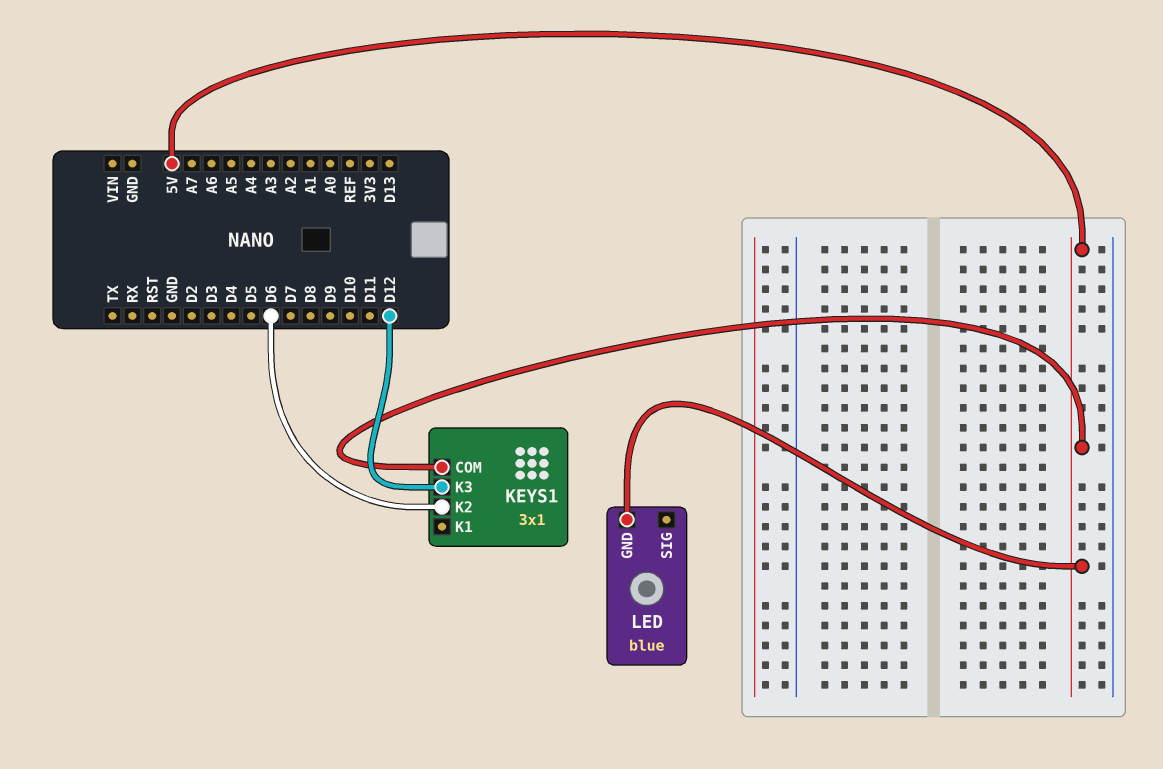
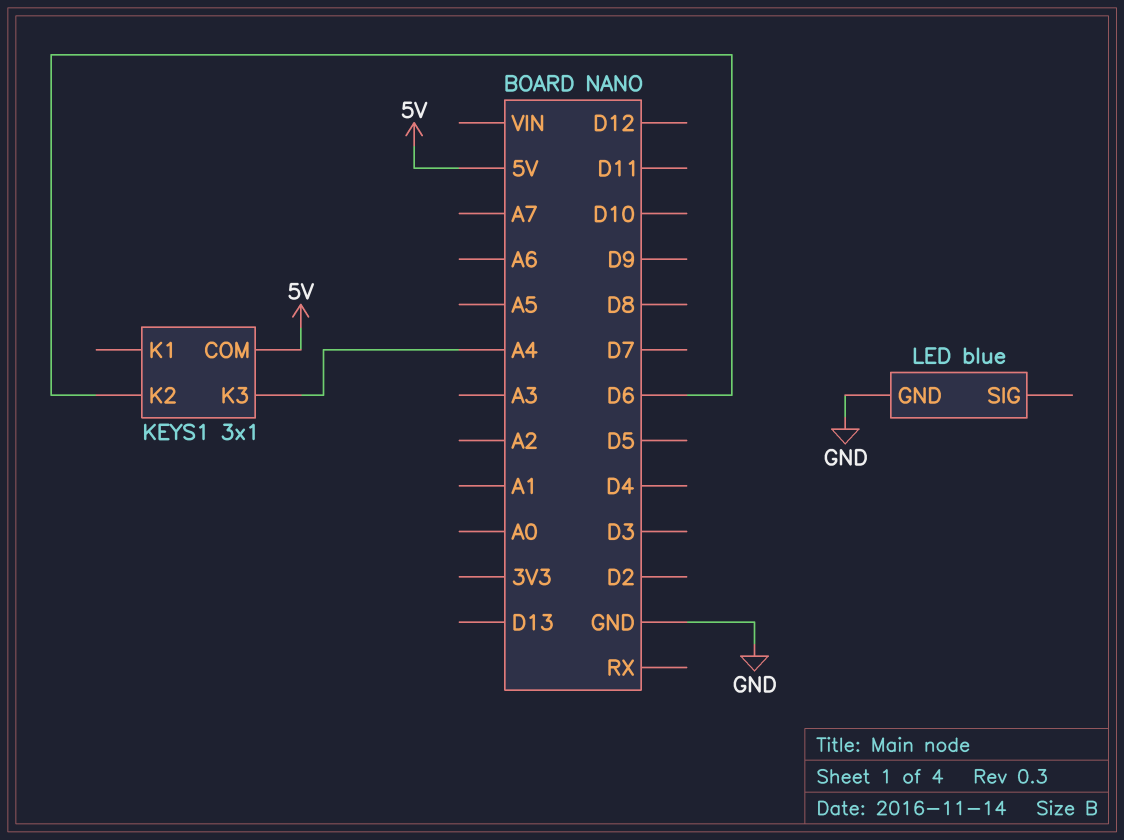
KEYS1 pin K3: D12 -> A4
LED pin GND: 5V -> GND

